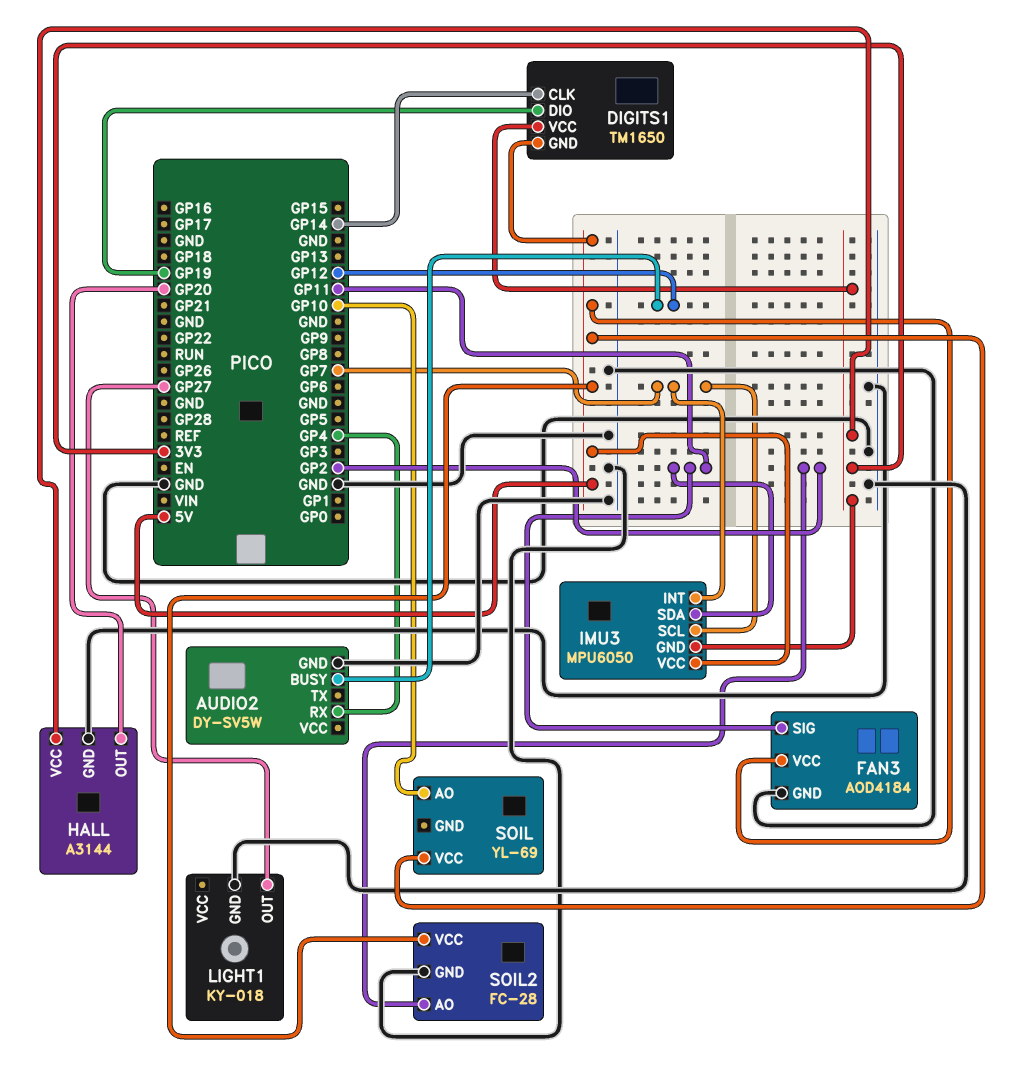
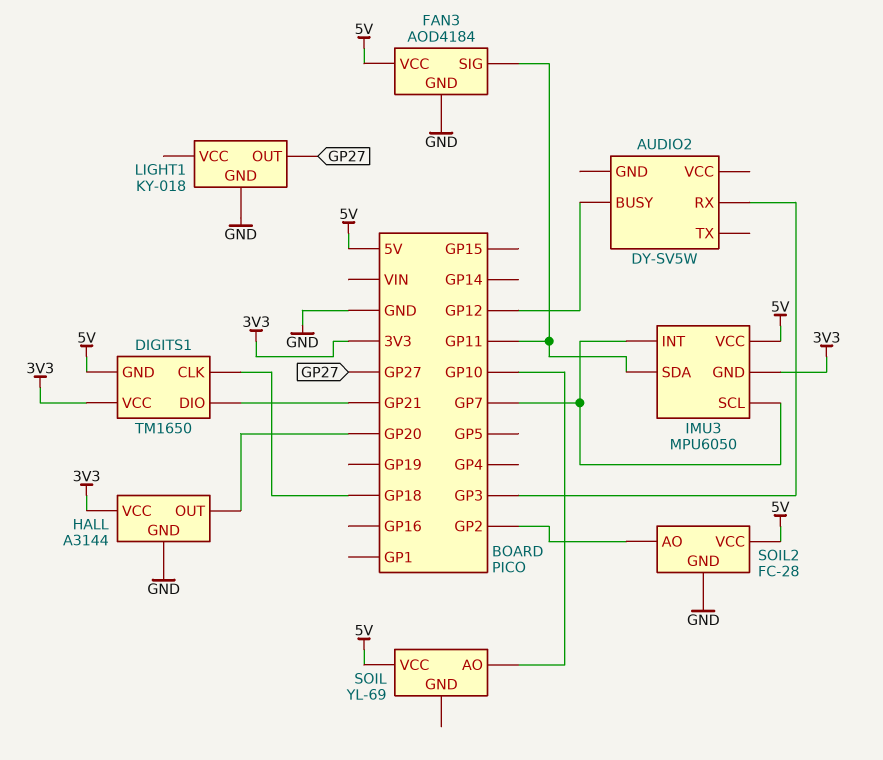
AUDIO2 pin GND: GND -> none
AUDIO2 pin RX: GP4 -> GP3
DIGITS1 pin CLK: GP14 -> GP18
DIGITS1 pin DIO: GP19 -> GP21

